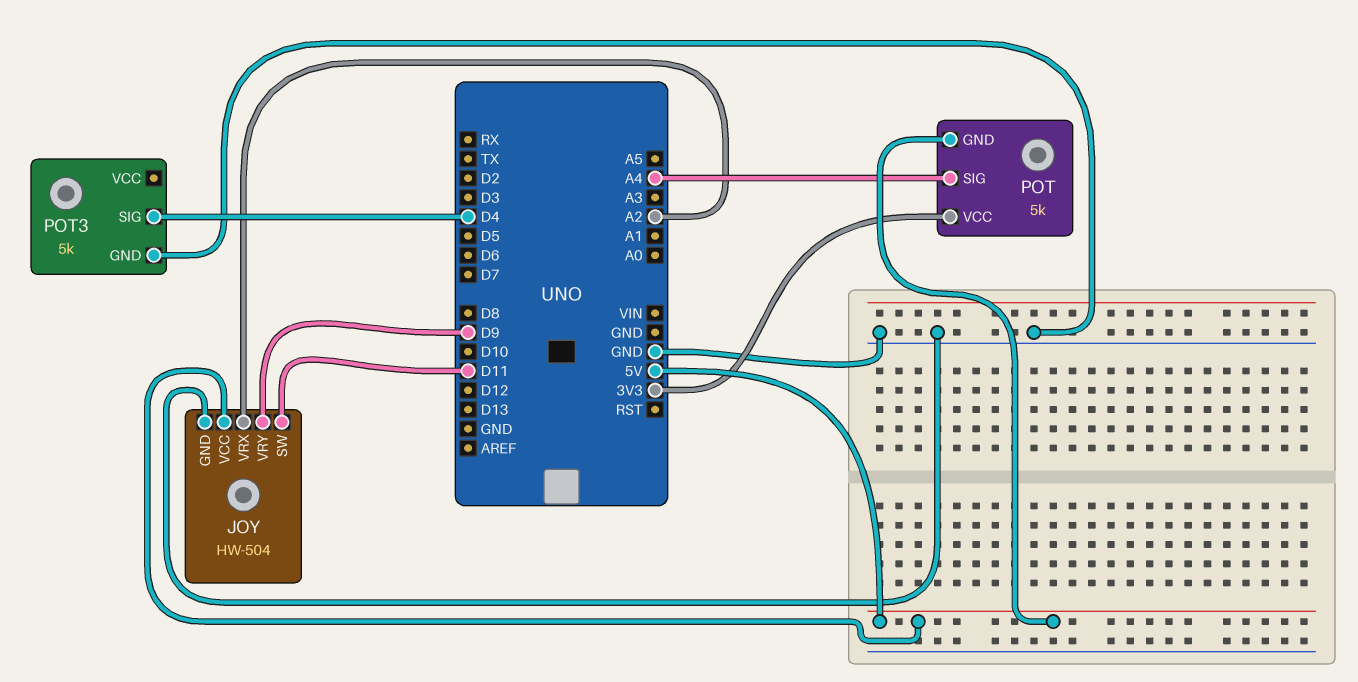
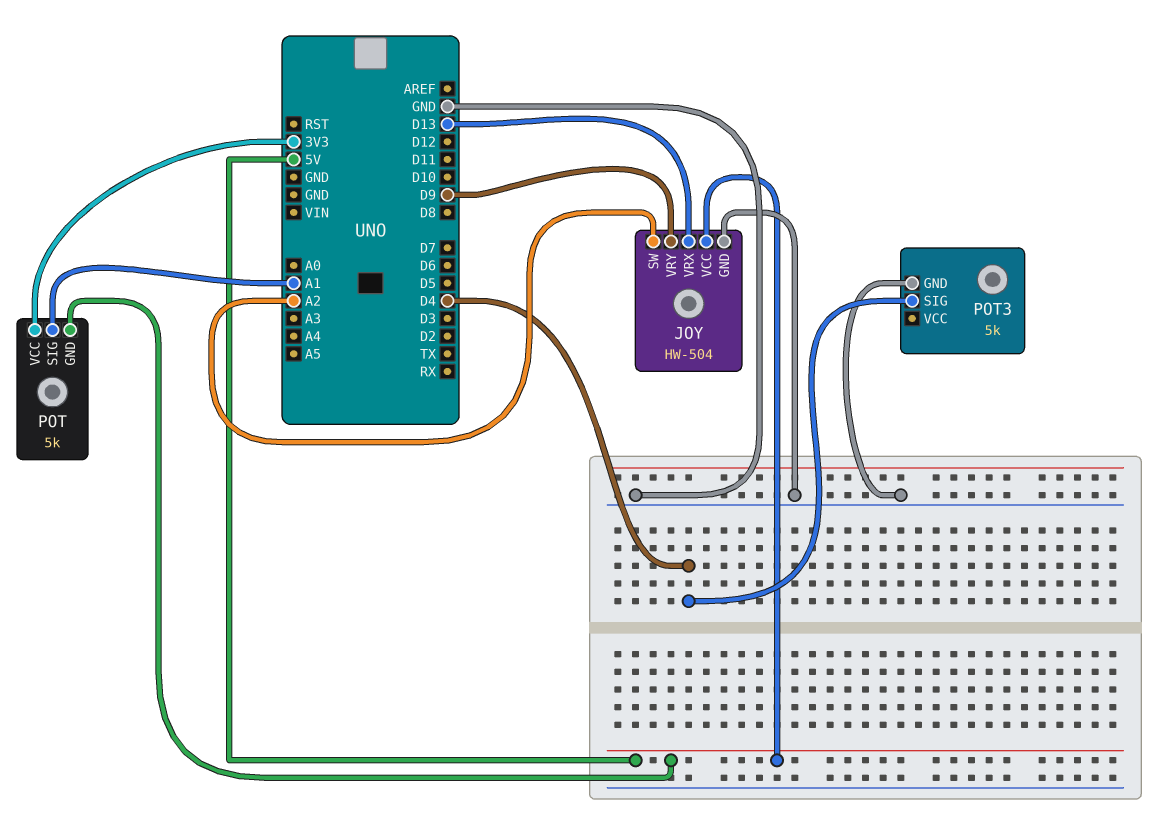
JOY pin SW: D11 -> A2
JOY pin VRX: A2 -> D13
POT pin SIG: A4 -> A1

